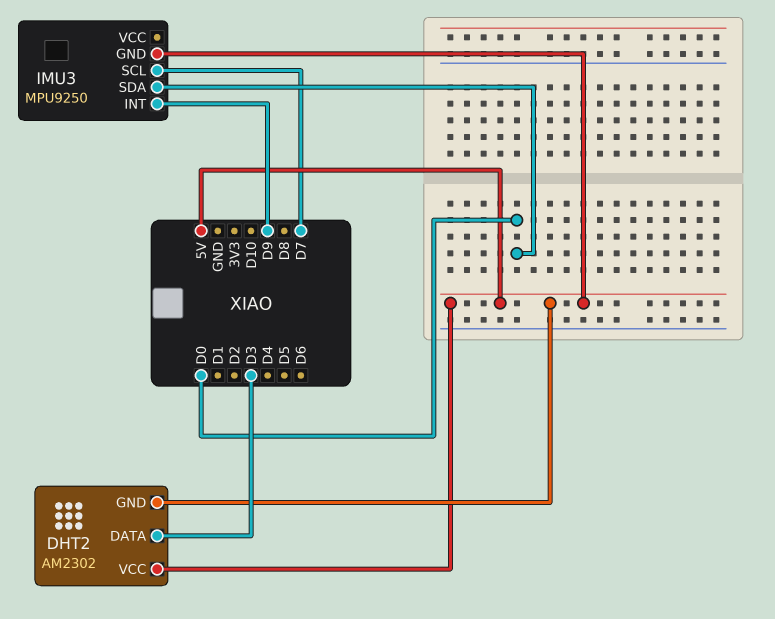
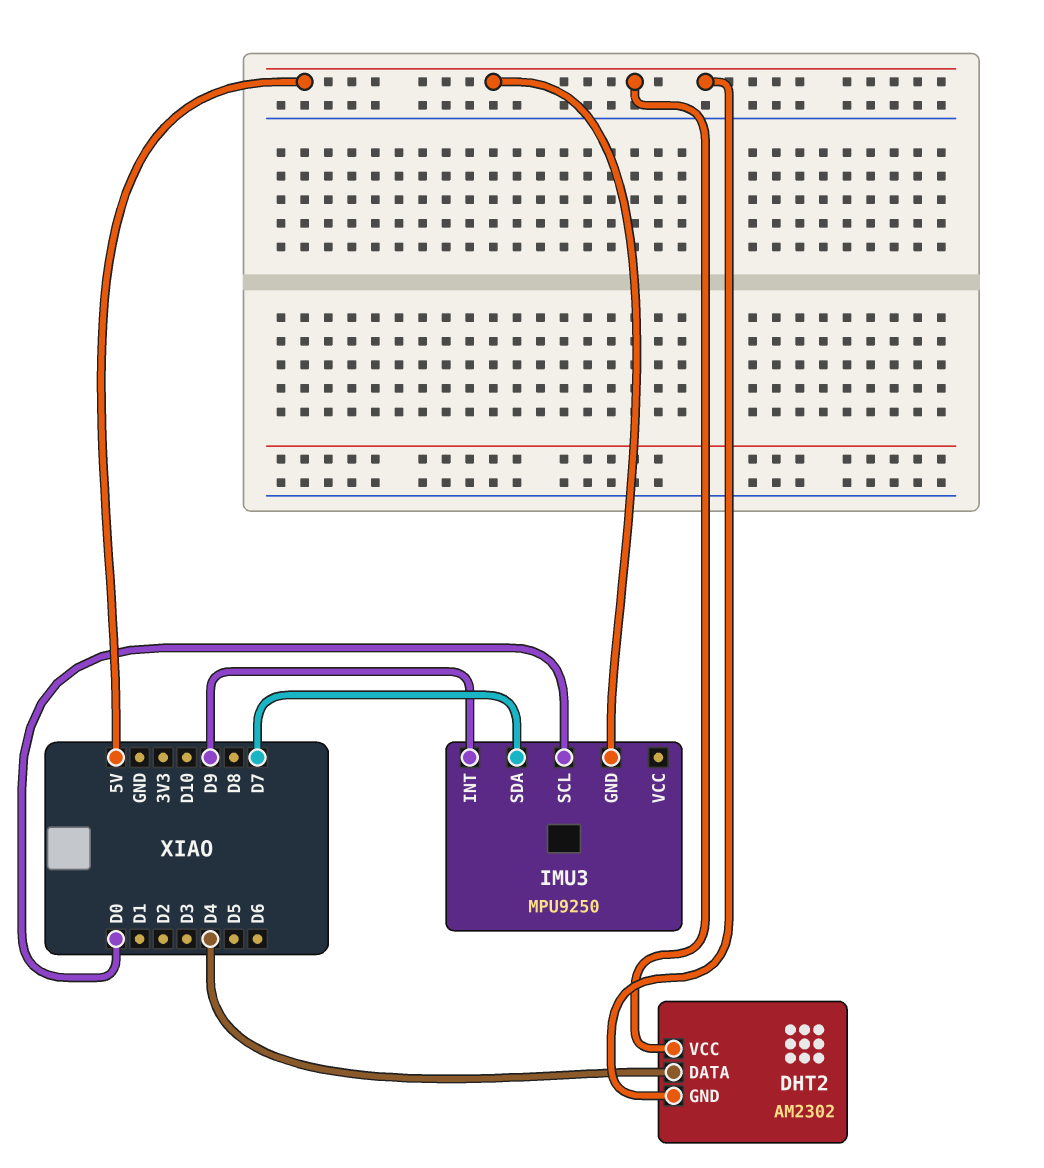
DHT2 pin DATA: D3 -> D4
IMU3 pin SCL: D7 -> D0
IMU3 pin SDA: D0 -> D7

